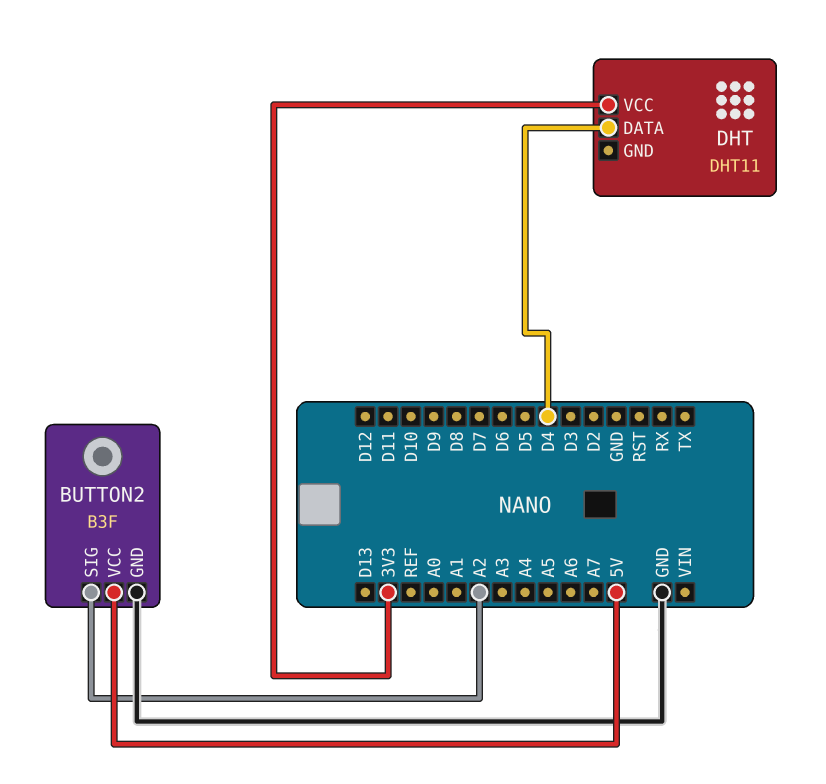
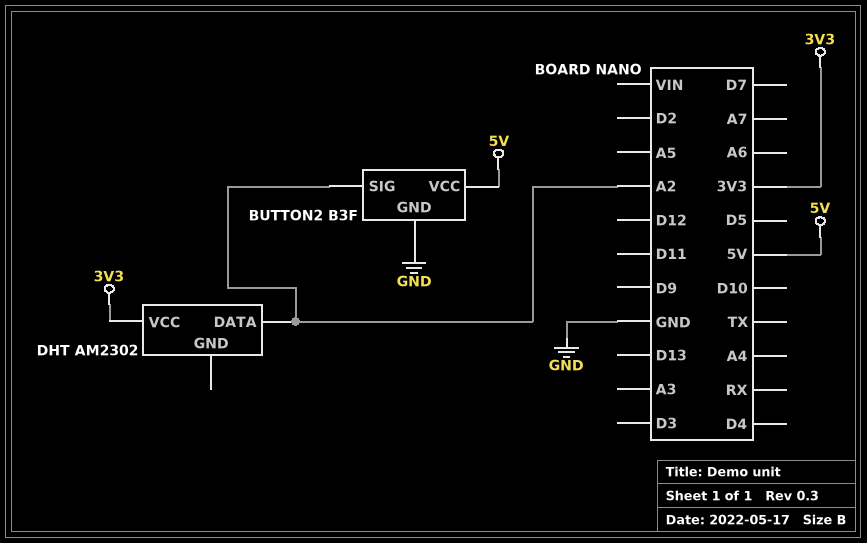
DHT: DHT11 -> AM2302
DHT pin DATA: D4 -> A2

